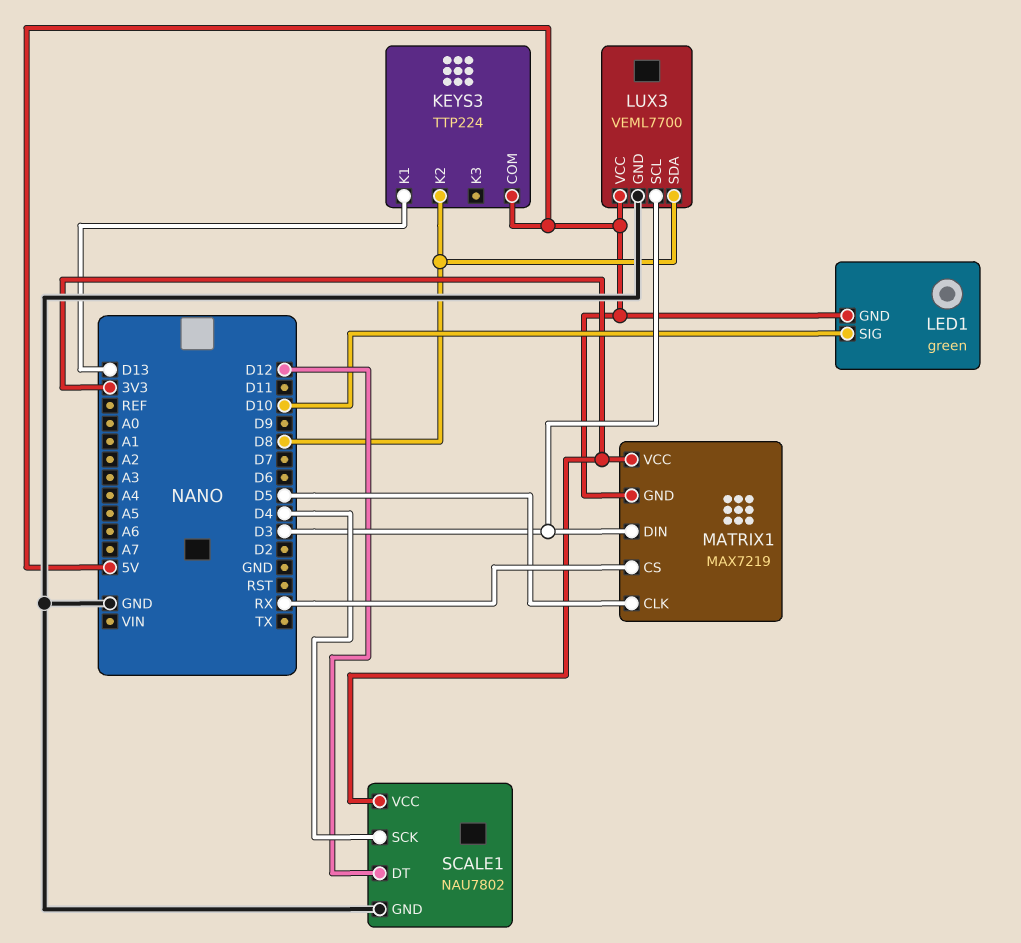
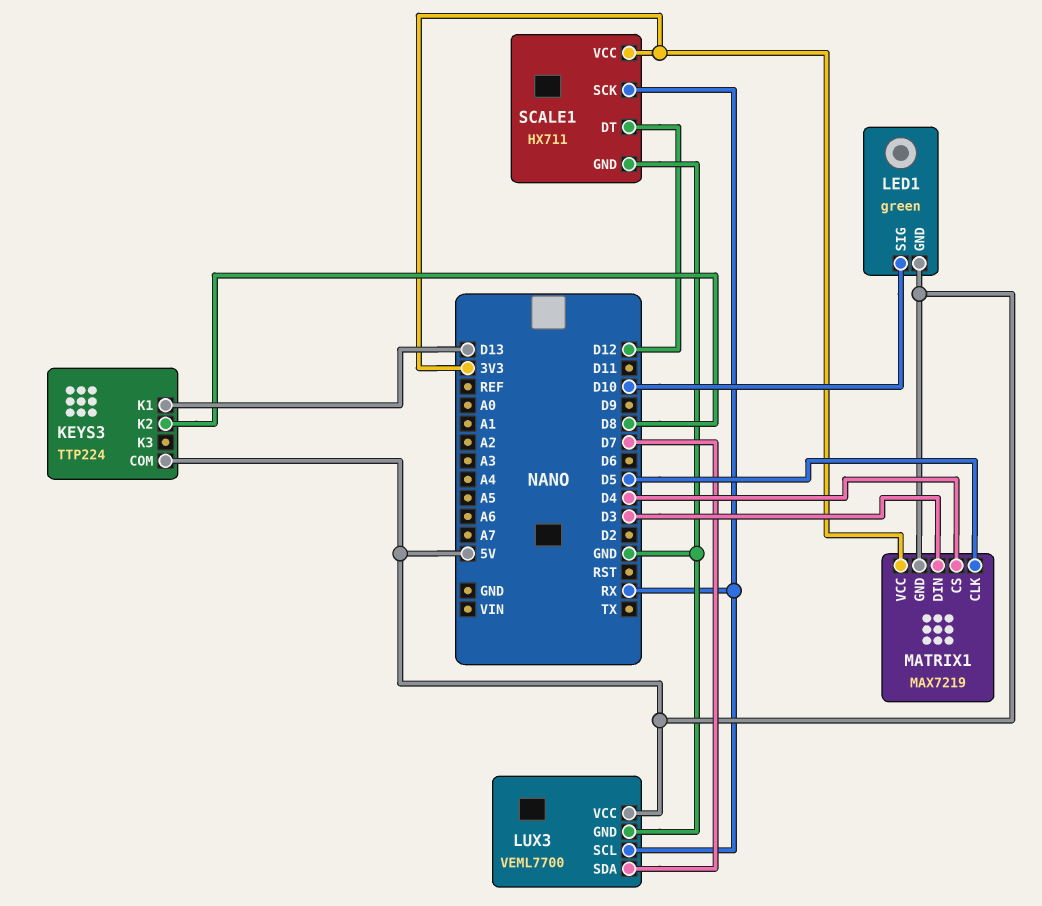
LUX3 pin SCL: D3 -> RX
LUX3 pin SDA: D8 -> D7
MATRIX1 pin CS: RX -> D4
SCALE1: NAU7802 -> HX711
SCALE1 pin SCK: D4 -> RX

